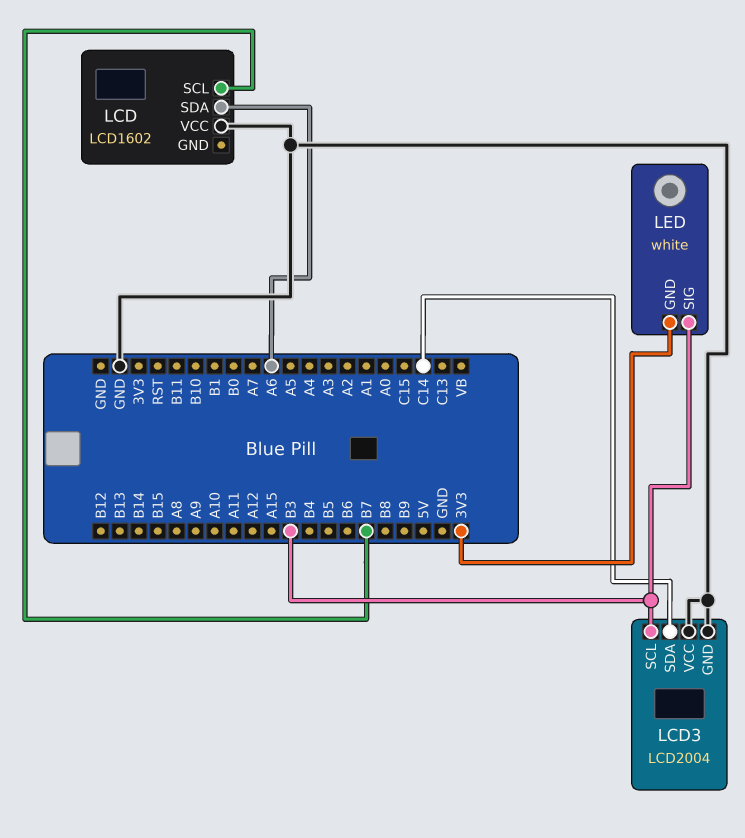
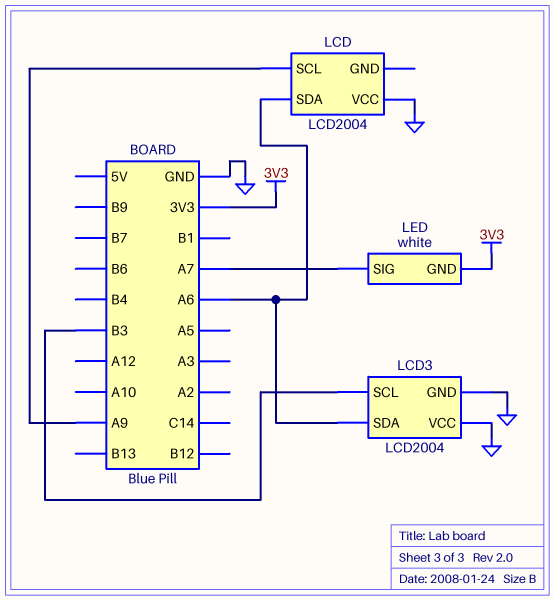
LCD: LCD1602 -> LCD2004
LCD pin SCL: B7 -> A9
LCD3 pin SDA: C14 -> A6
LED pin SIG: B3 -> A7

